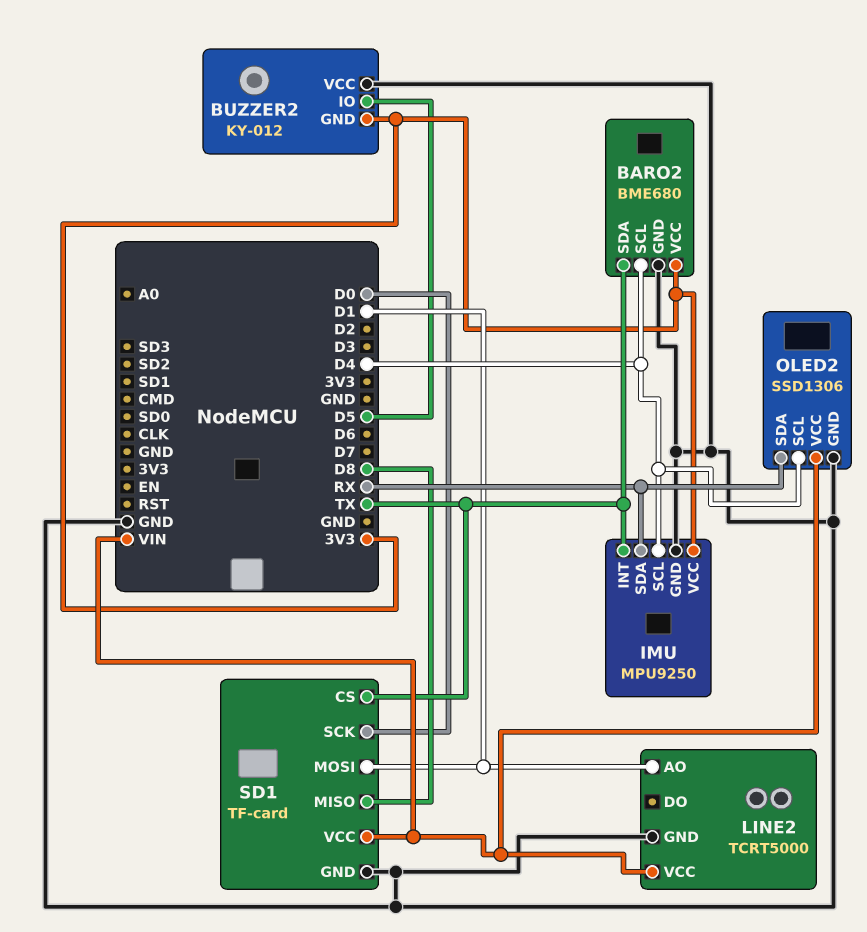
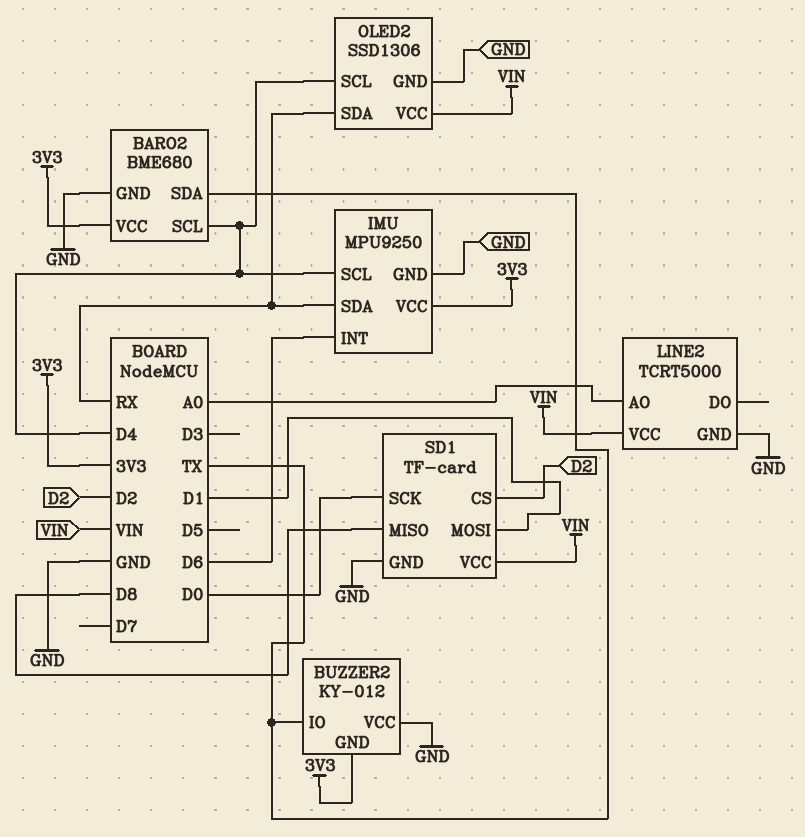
BUZZER2 pin IO: D5 -> TX
IMU pin INT: TX -> D6
LINE2 pin AO: D1 -> A0
SD1 pin CS: TX -> D2

